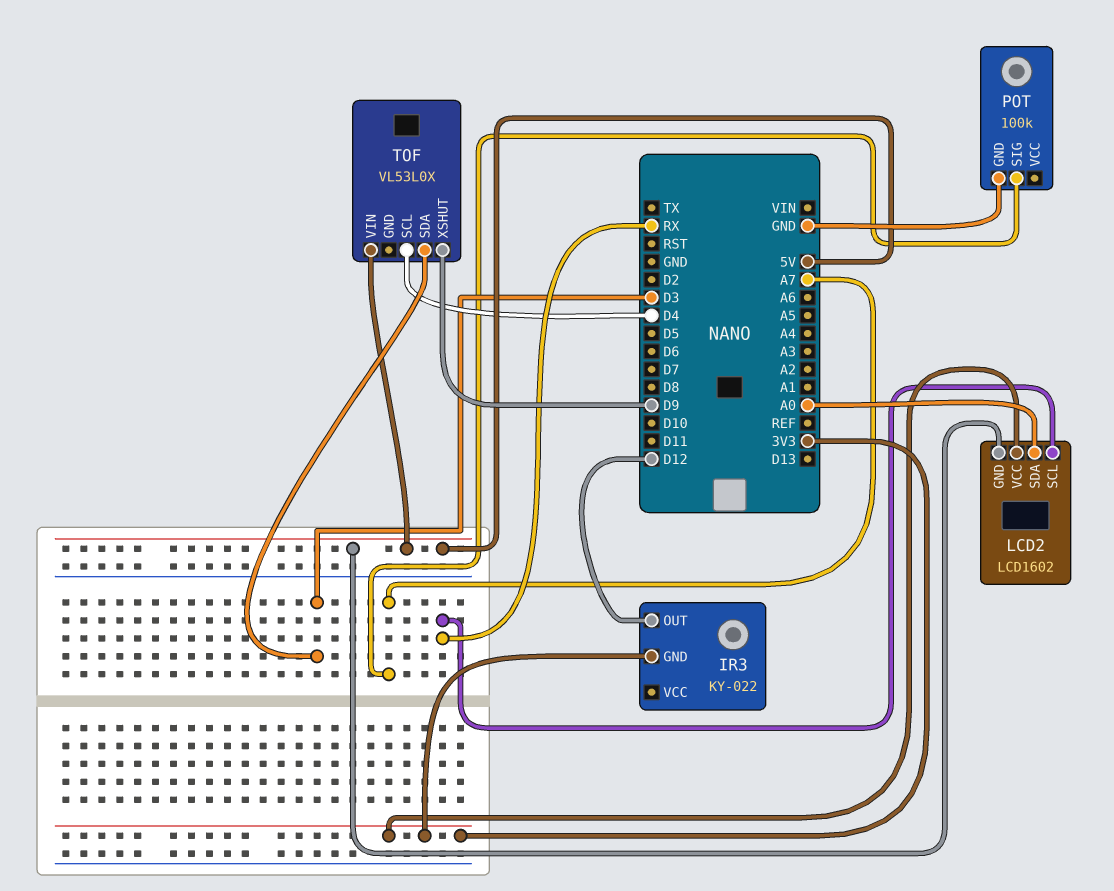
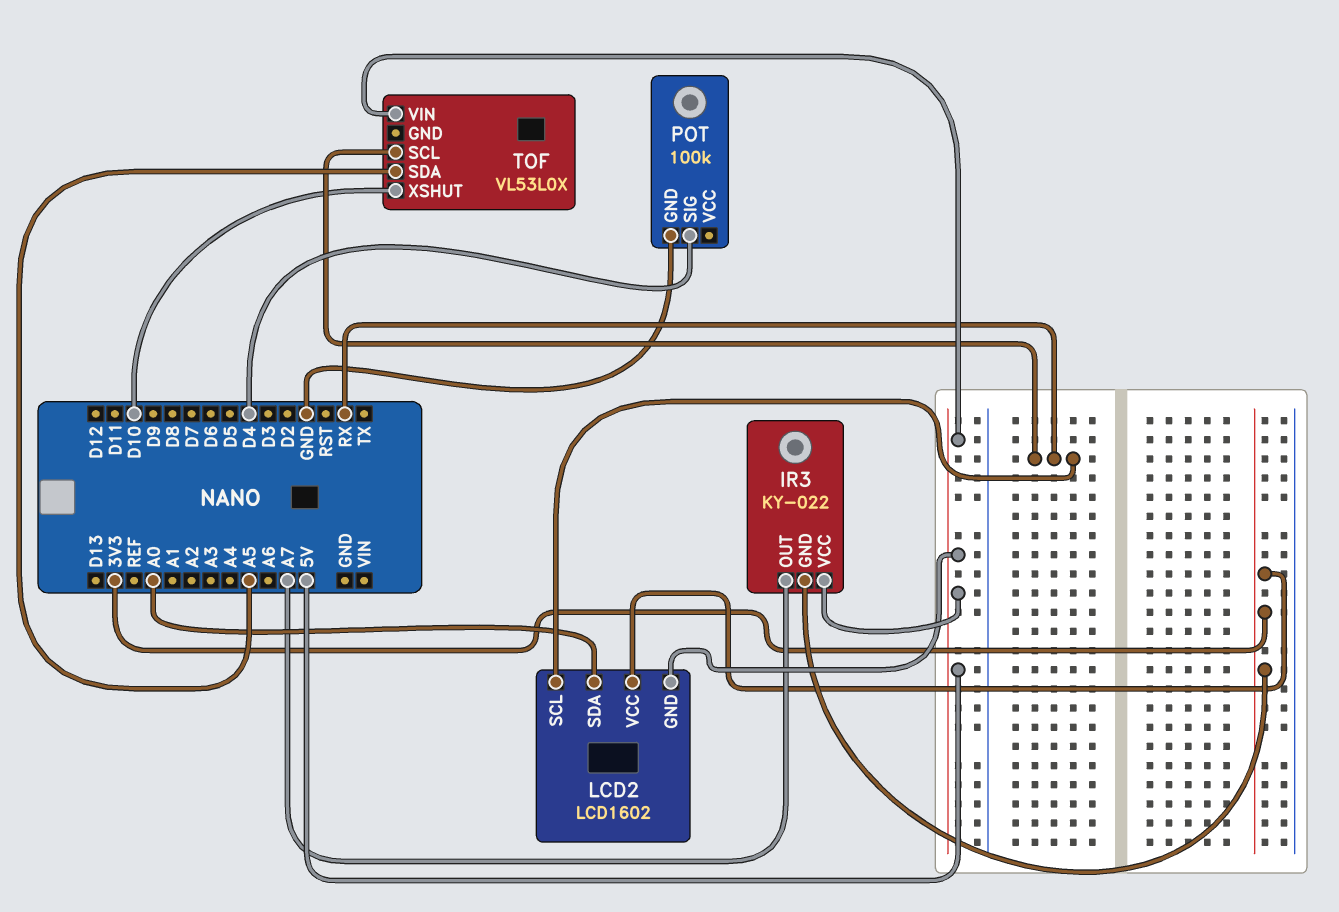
IR3 pin OUT: D12 -> A7
IR3 pin VCC: none -> 5V
POT pin SIG: A7 -> D4
TOF pin SCL: D4 -> RX
TOF pin SDA: D3 -> A5
TOF pin XSHUT: D9 -> D10

